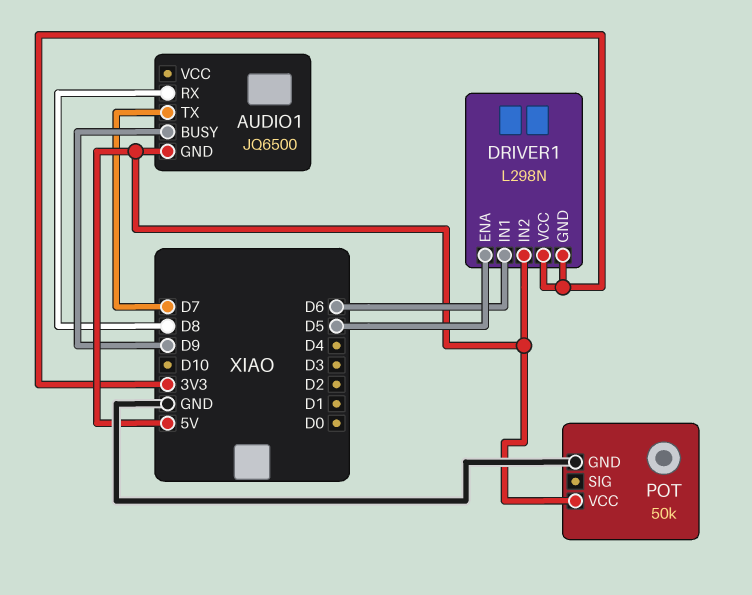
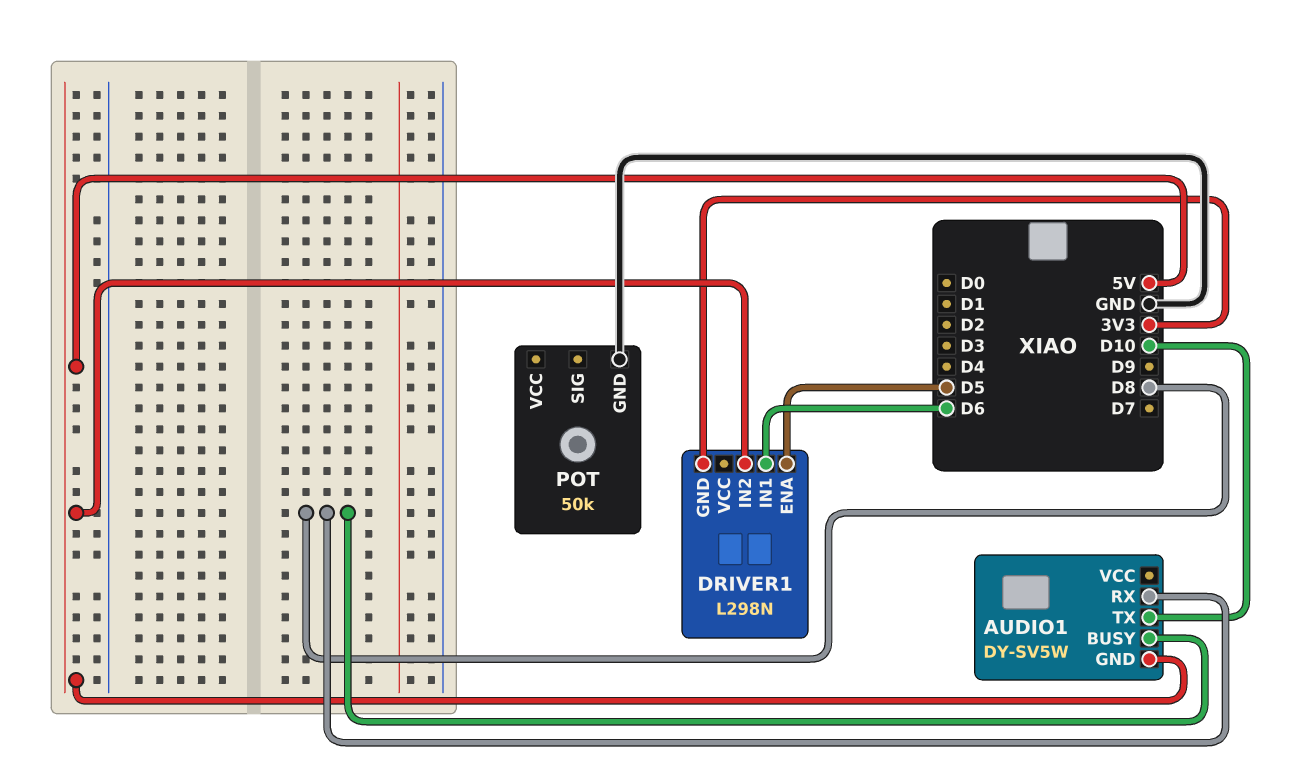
AUDIO1: JQ6500 -> DY-SV5W
AUDIO1 pin BUSY: D9 -> D8
AUDIO1 pin TX: D7 -> D10
DRIVER1 pin VCC: 3V3 -> none
POT pin VCC: 5V -> none

